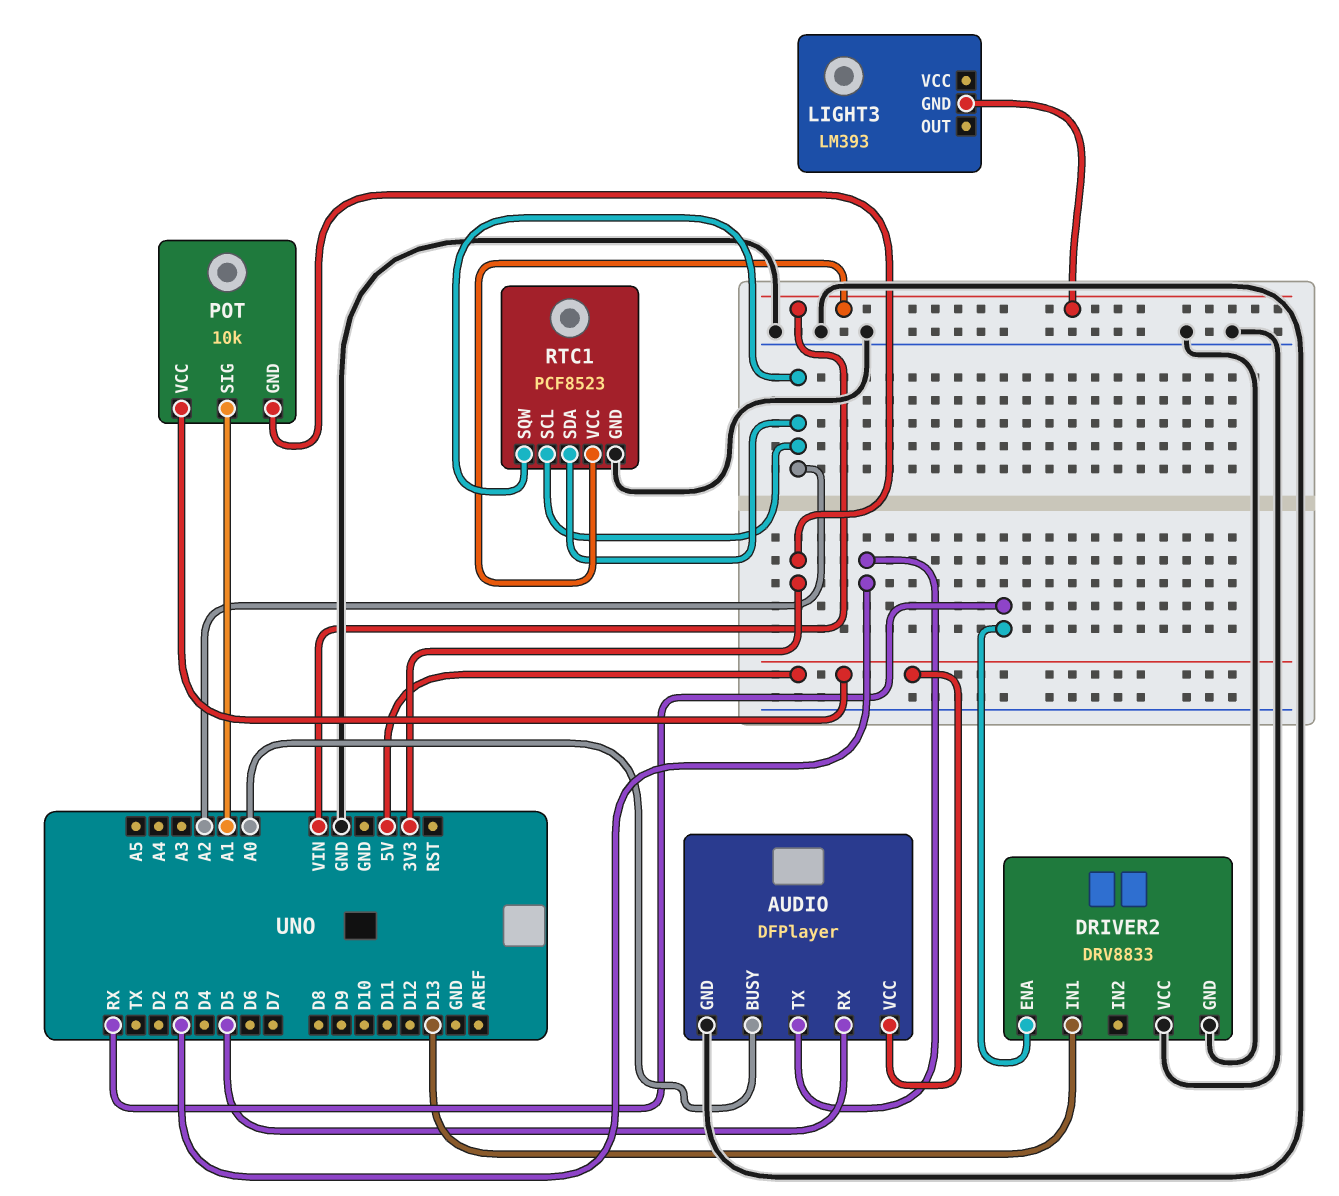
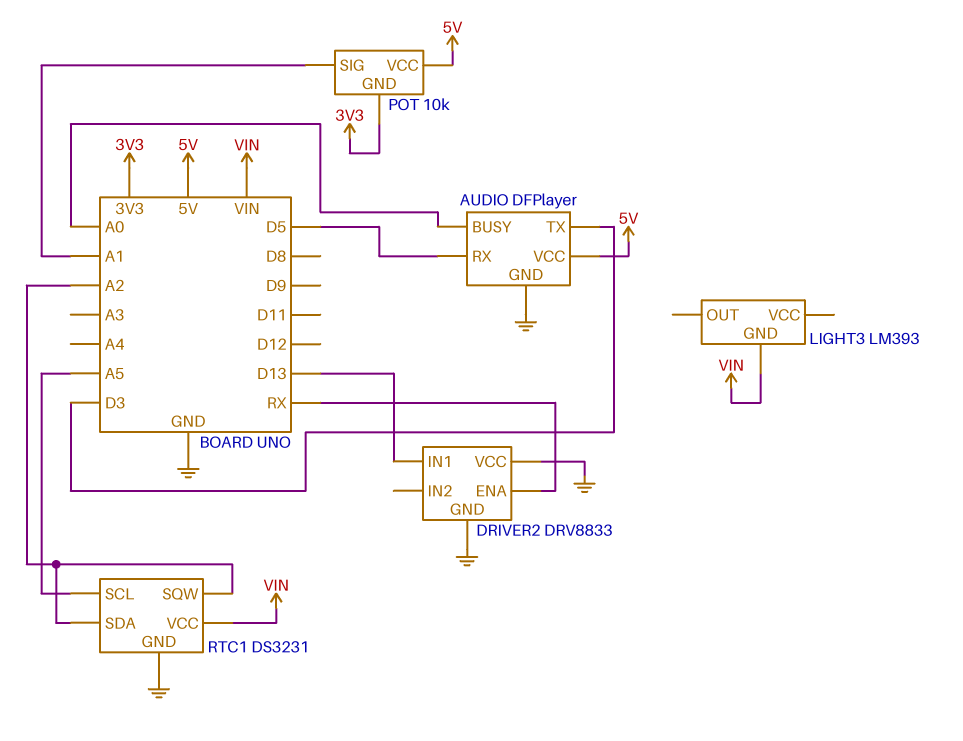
RTC1: PCF8523 -> DS3231
RTC1 pin SCL: A2 -> A5

